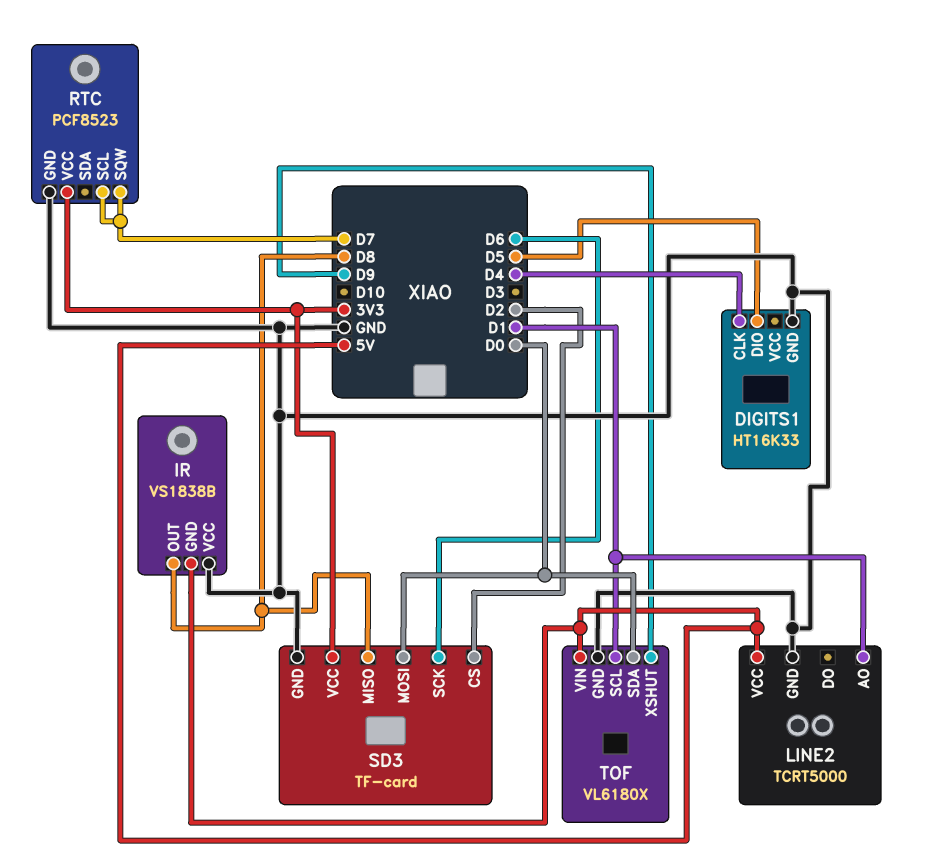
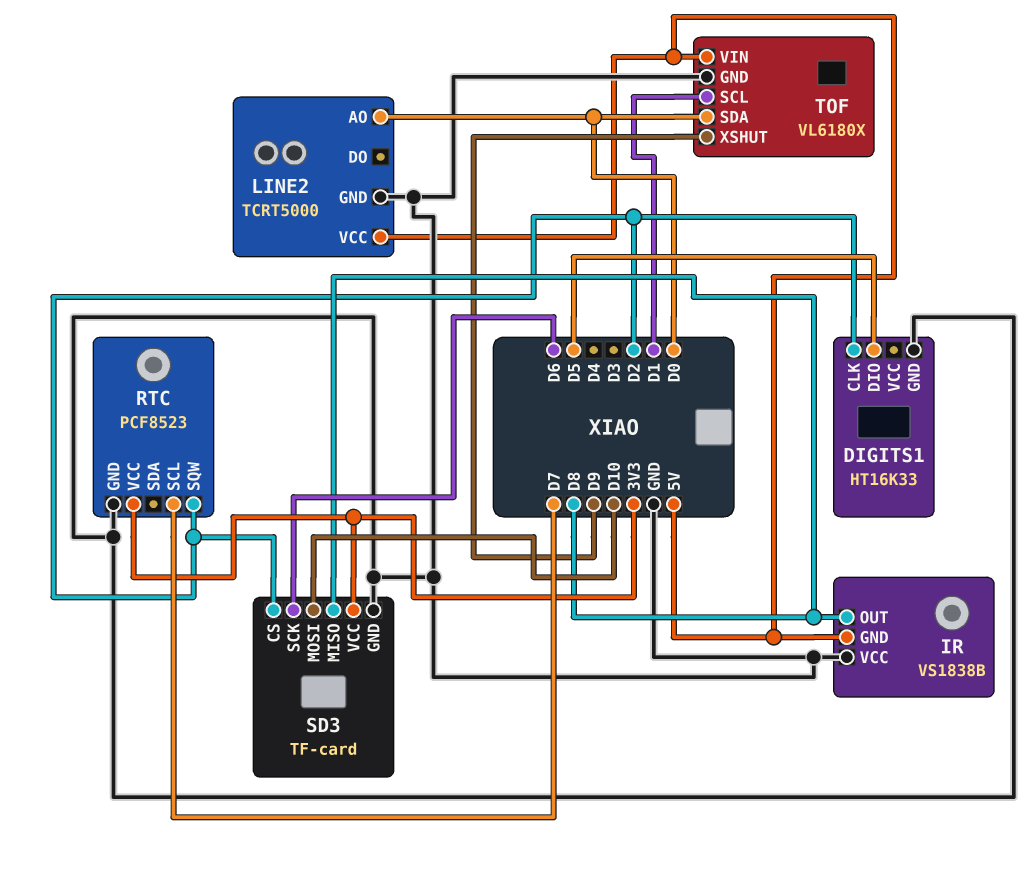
DIGITS1 pin CLK: D4 -> D2
LINE2 pin AO: D1 -> D0
RTC pin SQW: D7 -> D2
SD3 pin MOSI: D0 -> D10

